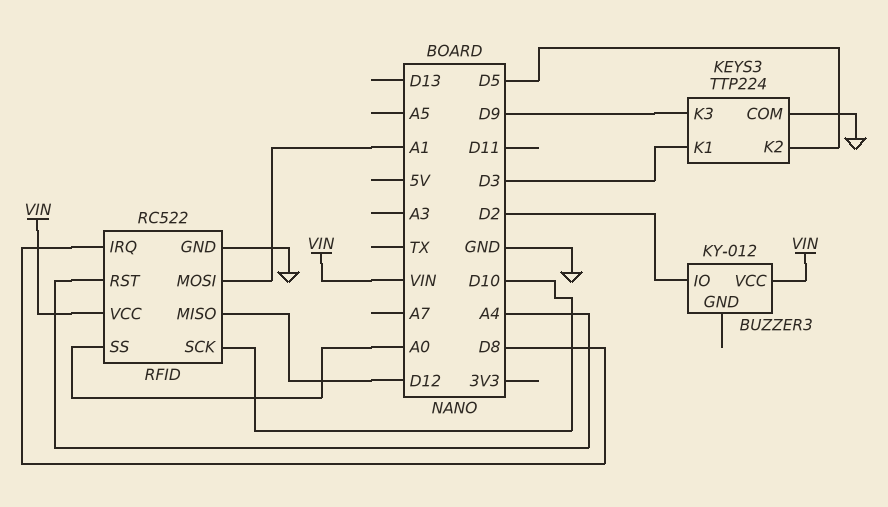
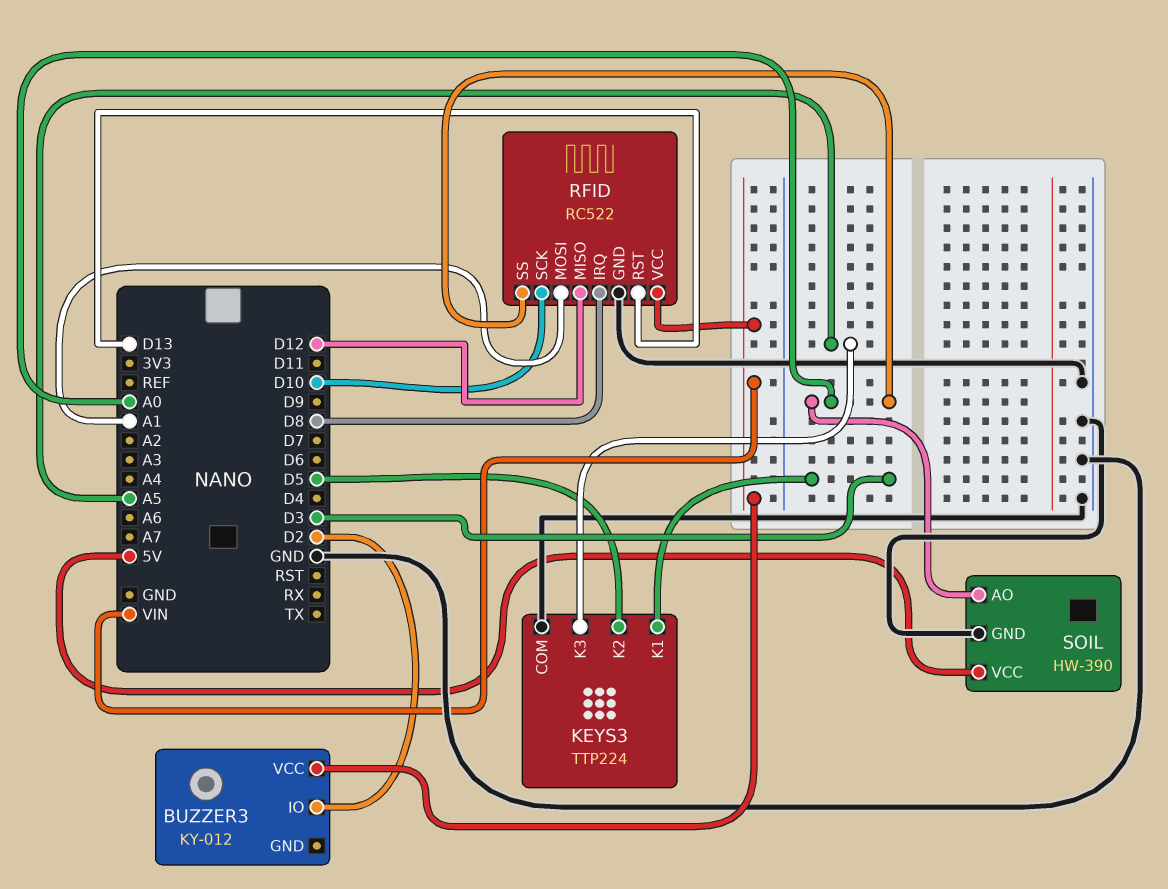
KEYS3 pin K3: D9 -> A5
RFID pin RST: A4 -> D13
SOIL: none -> HW-390
SOIL pin AO: none -> A0
SOIL pin GND: none -> GND
SOIL pin VCC: none -> 5V

